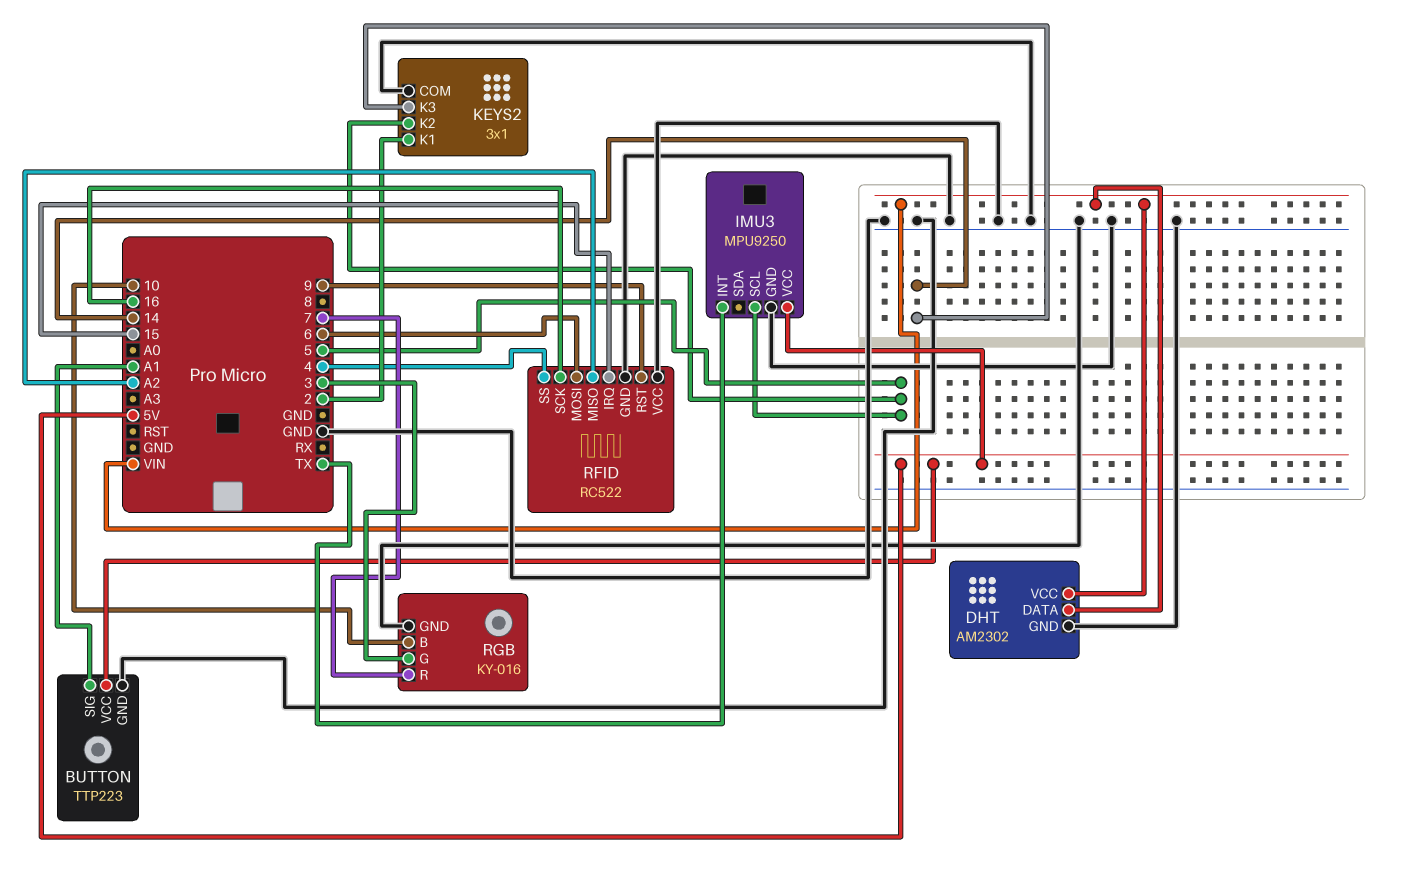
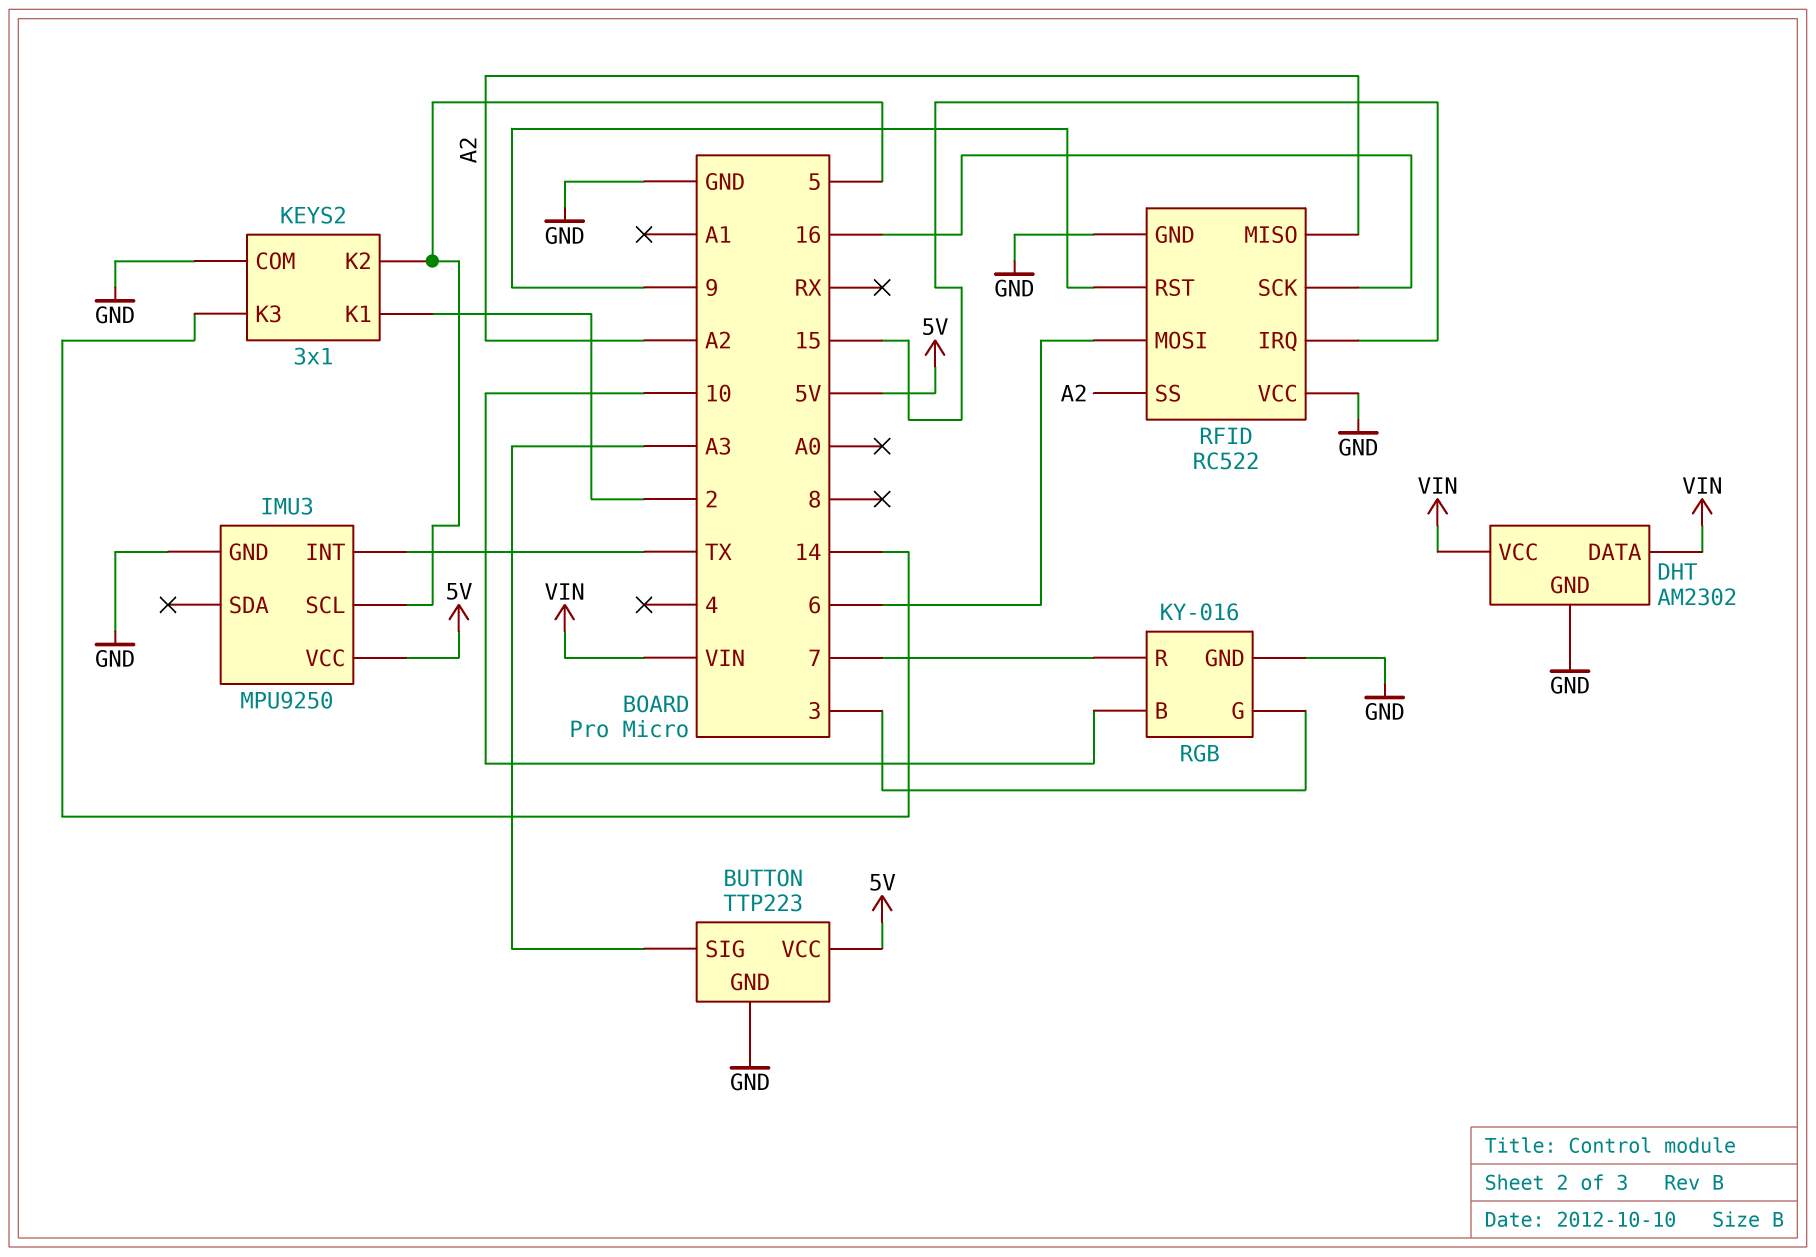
BUTTON pin SIG: A1 -> A3
RFID pin SS: 4 -> A2

